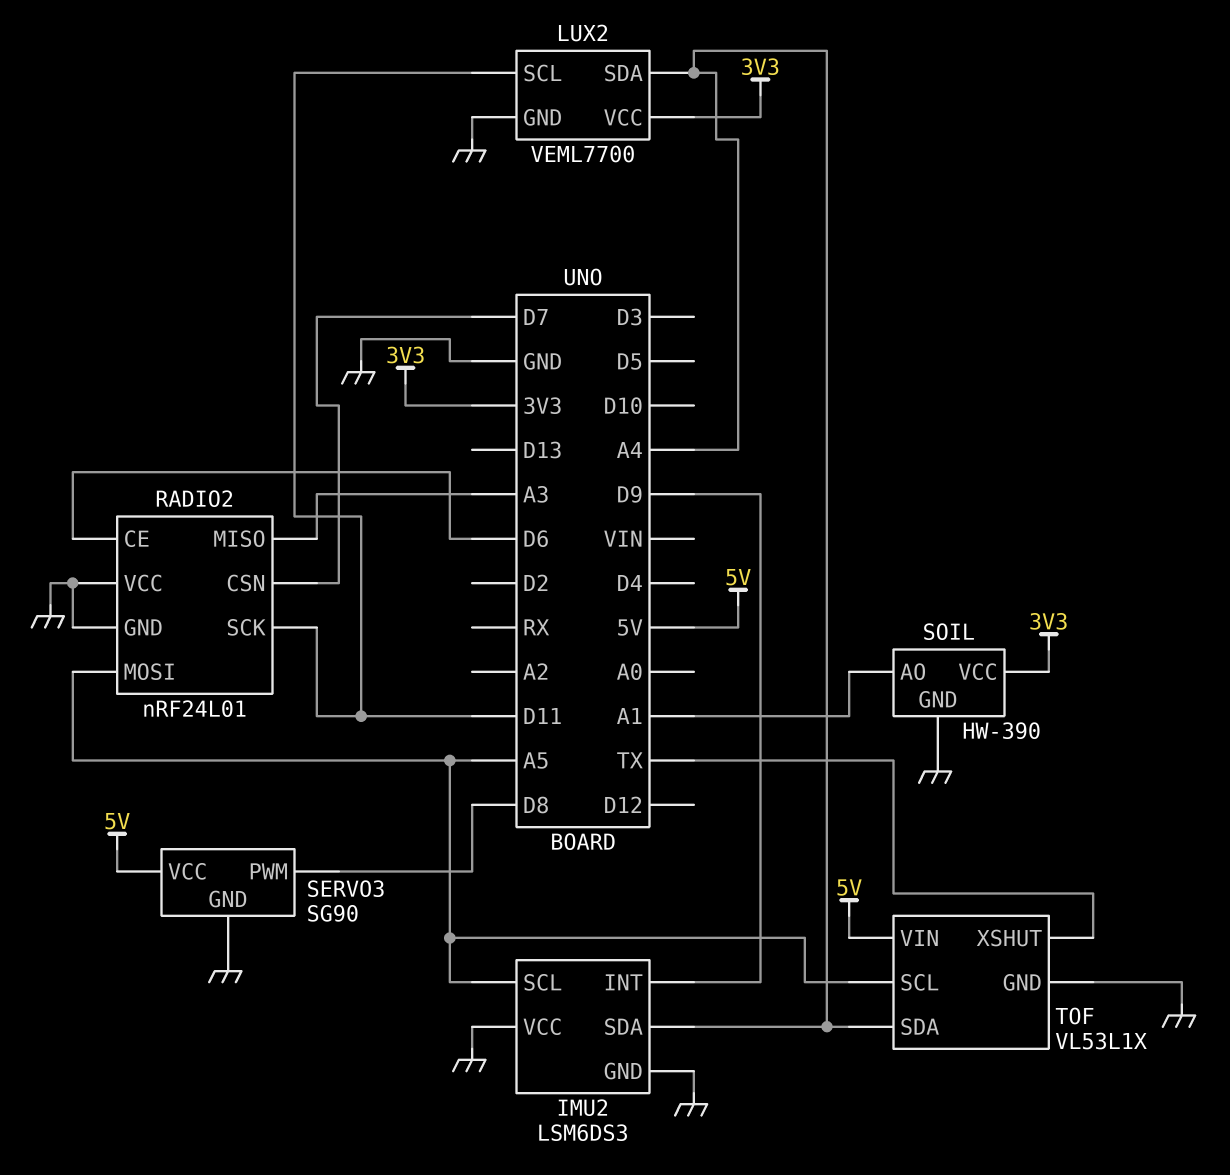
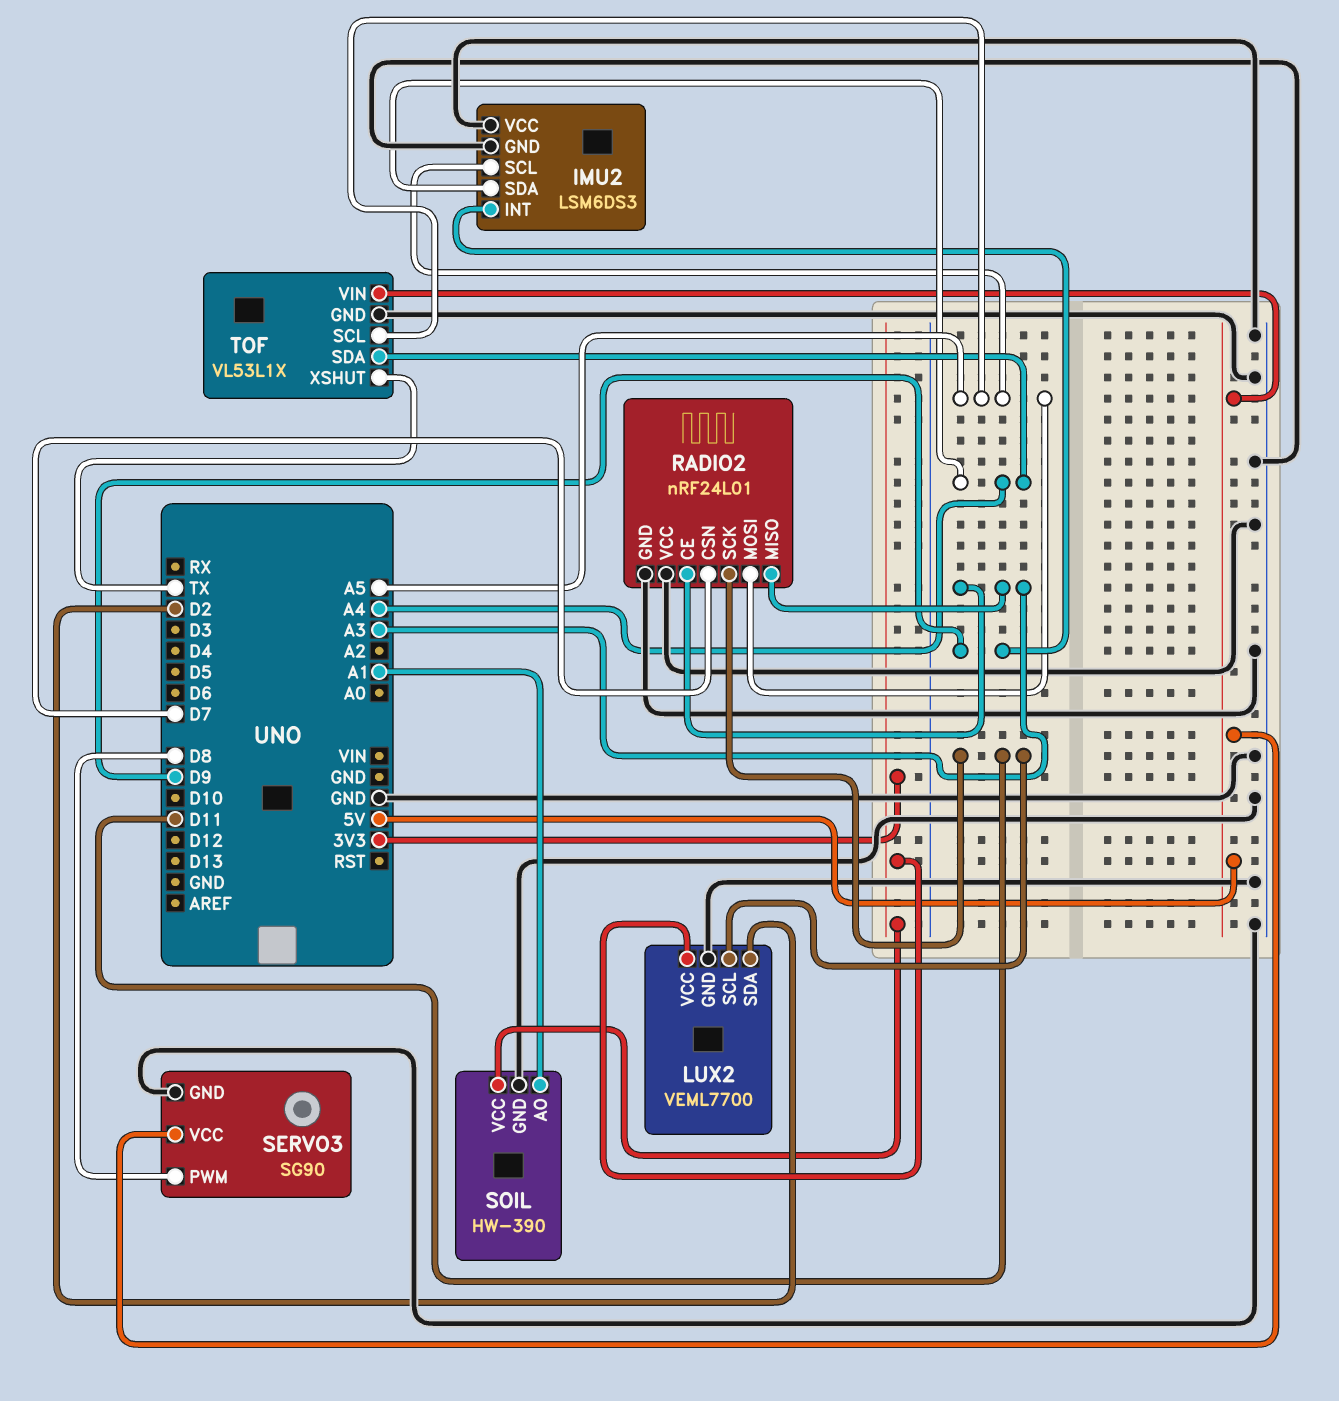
LUX2 pin SDA: A4 -> D2
RADIO2 pin CE: D6 -> A3

